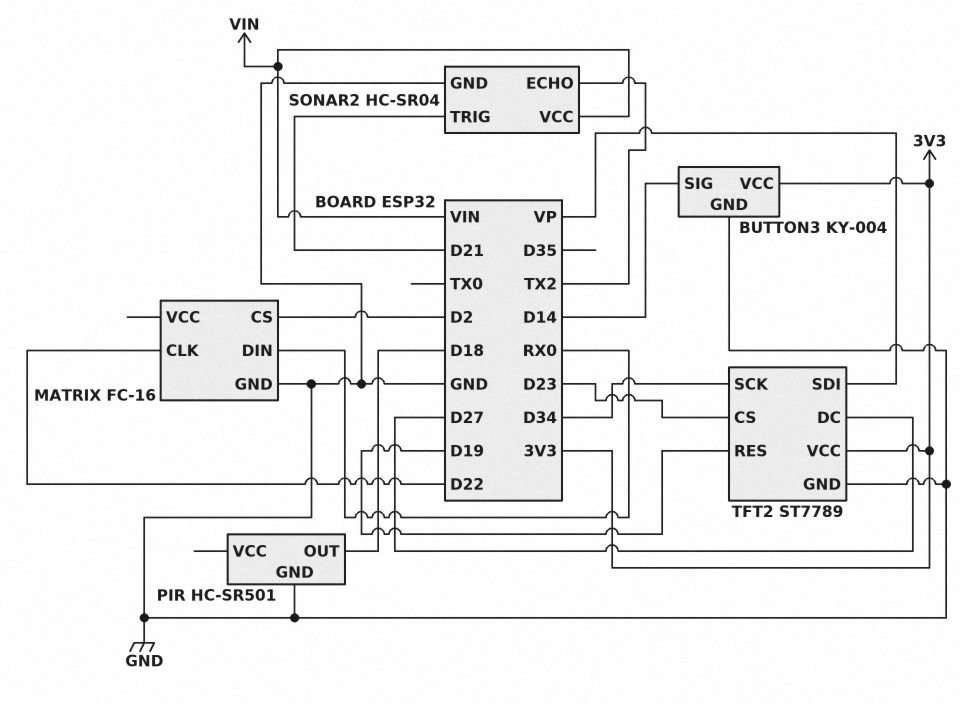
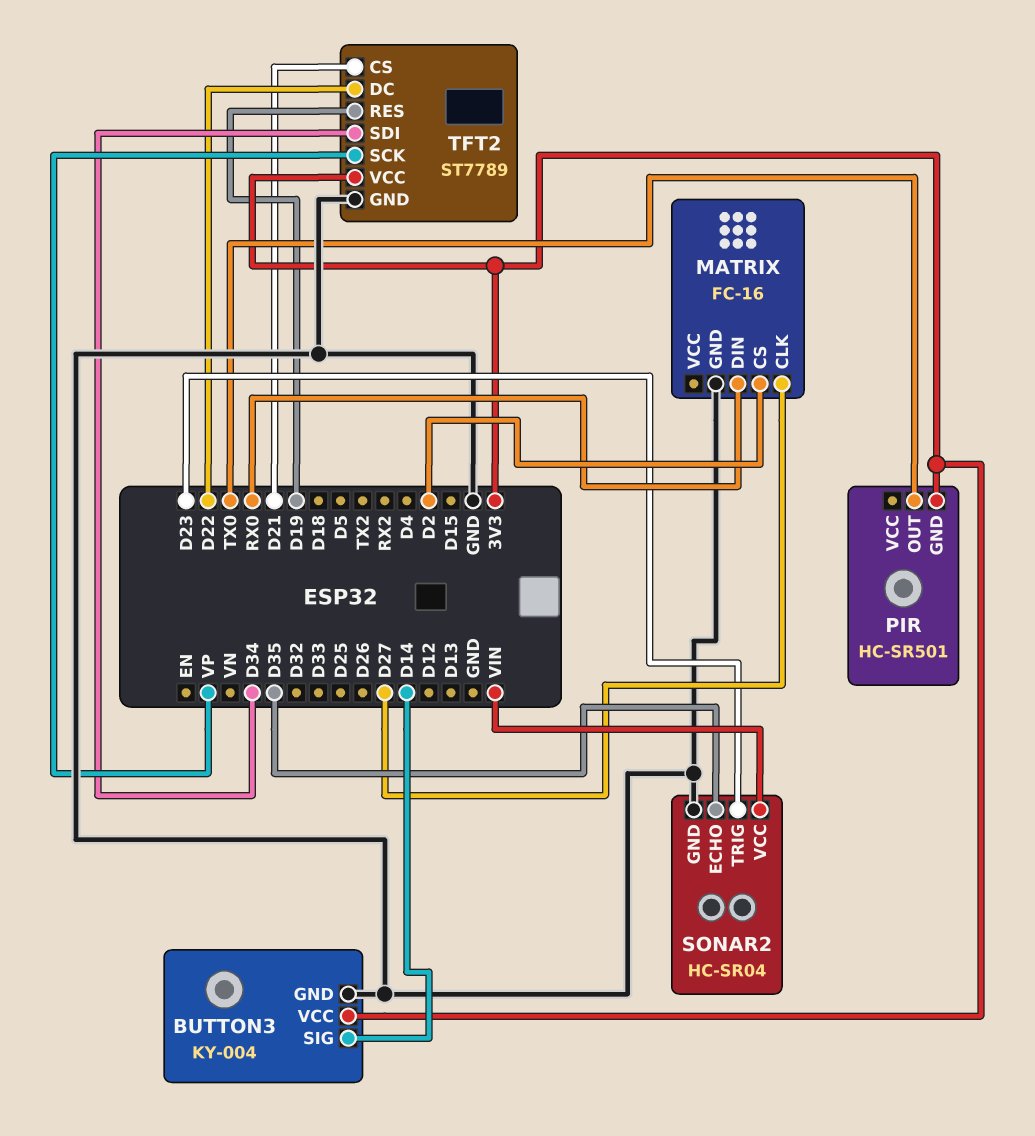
MATRIX pin CLK: D22 -> D27
PIR pin GND: GND -> 3V3
PIR pin OUT: D18 -> TX0
SONAR2 pin ECHO: TX2 -> D35
SONAR2 pin TRIG: D21 -> D23
TFT2 pin CS: D23 -> D21
TFT2 pin DC: D27 -> D22
TFT2 pin SCK: D34 -> VP
TFT2 pin SDI: VP -> D34

